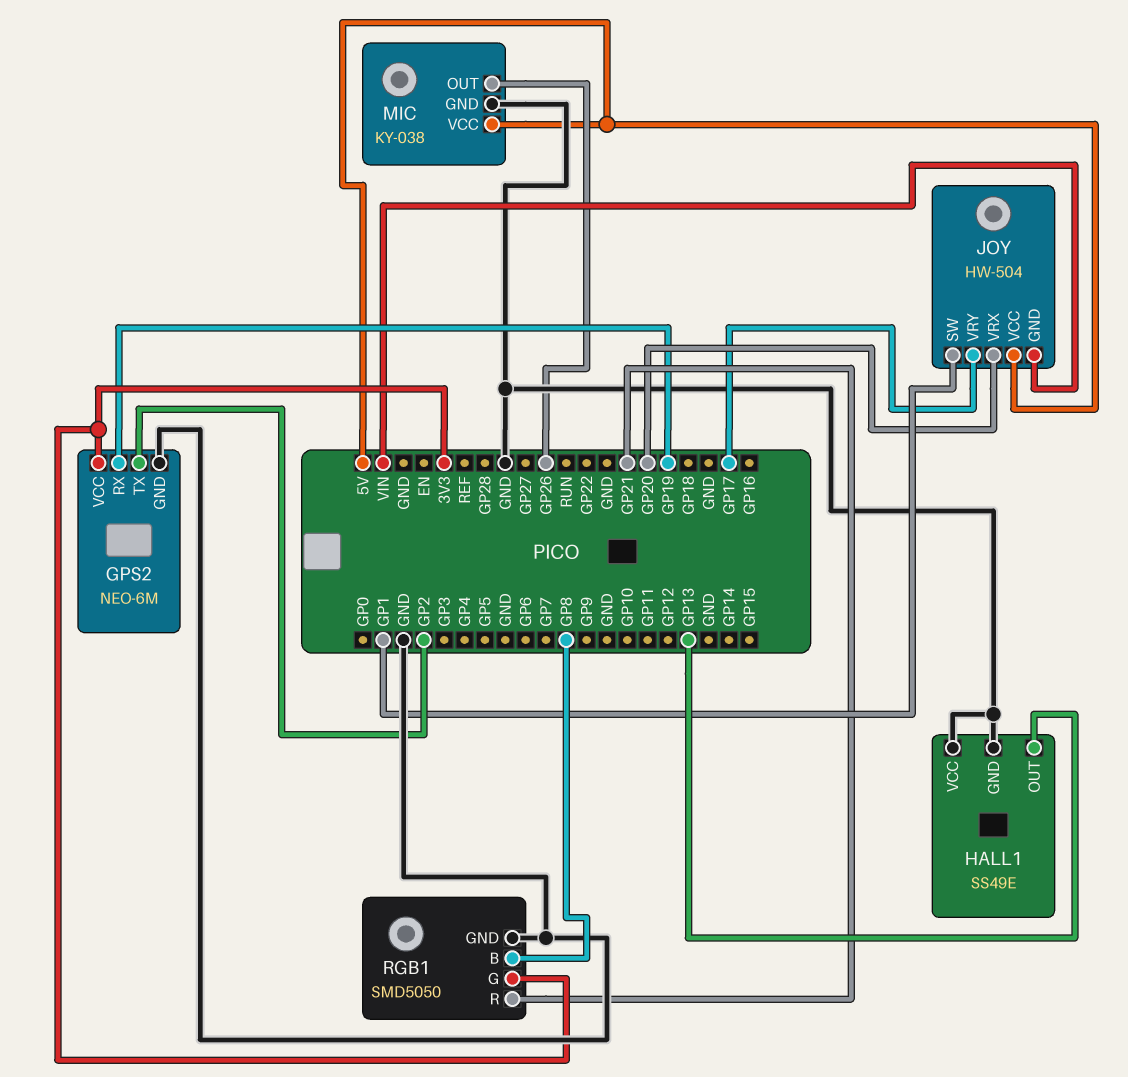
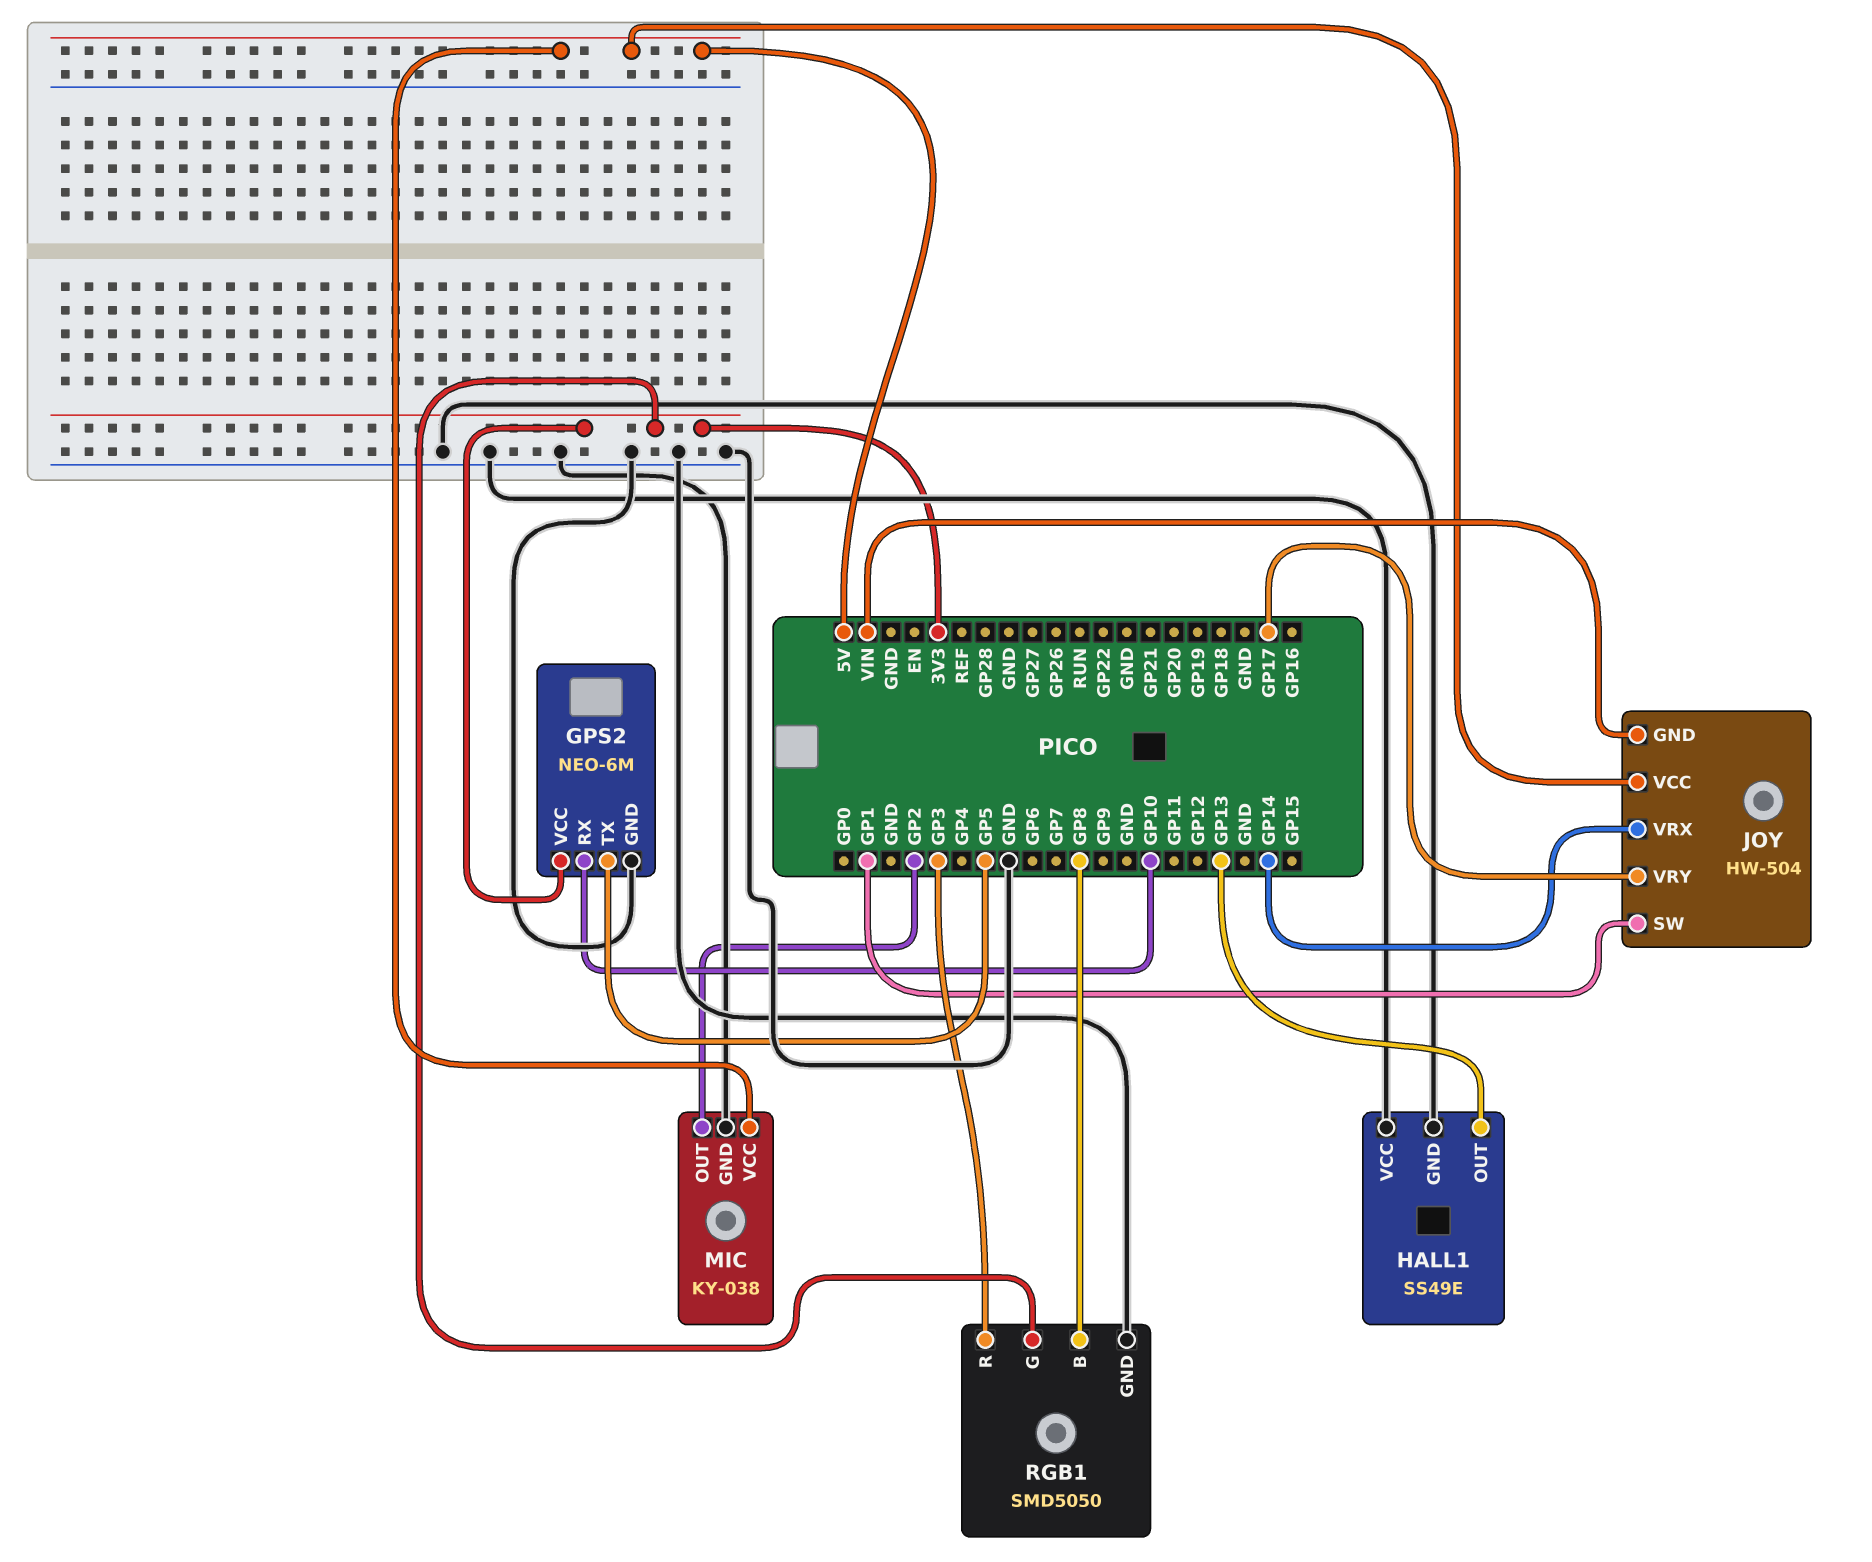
GPS2 pin RX: GP19 -> GP10
GPS2 pin TX: GP2 -> GP5
JOY pin VRX: GP20 -> GP14
MIC pin OUT: GP26 -> GP2
RGB1 pin R: GP21 -> GP3

